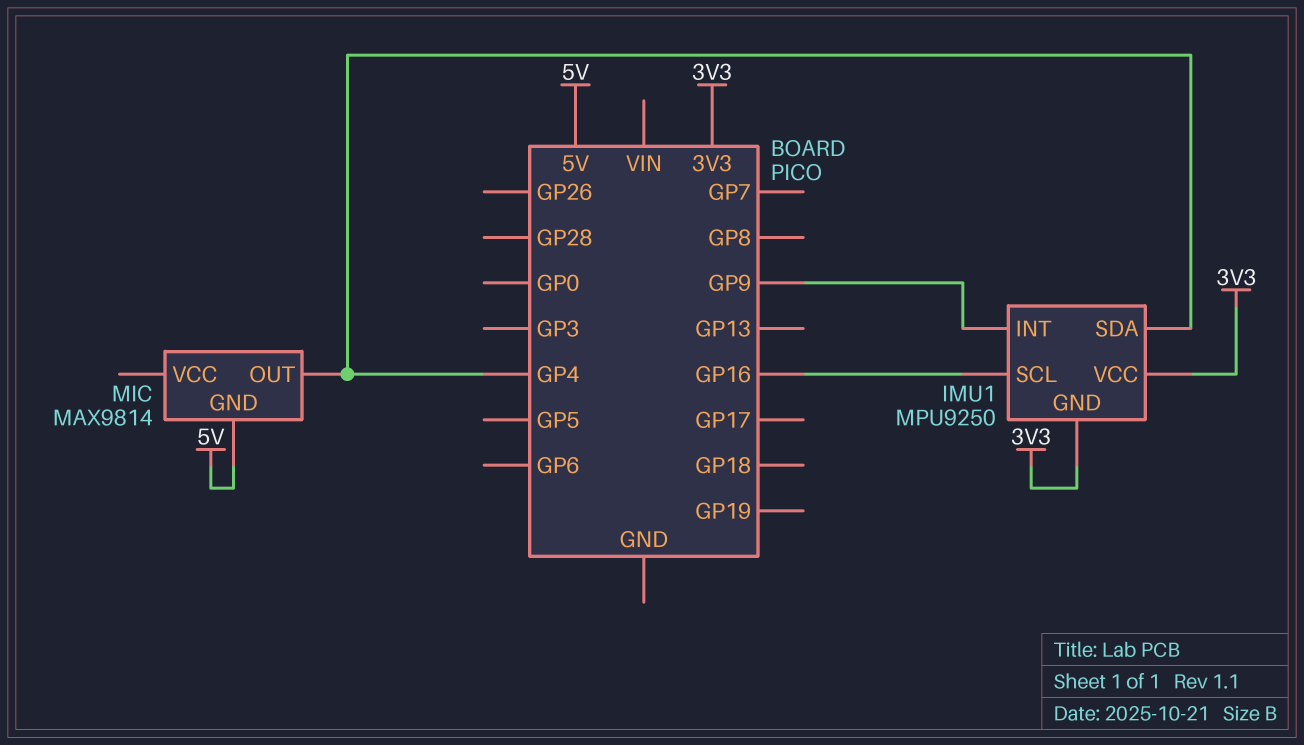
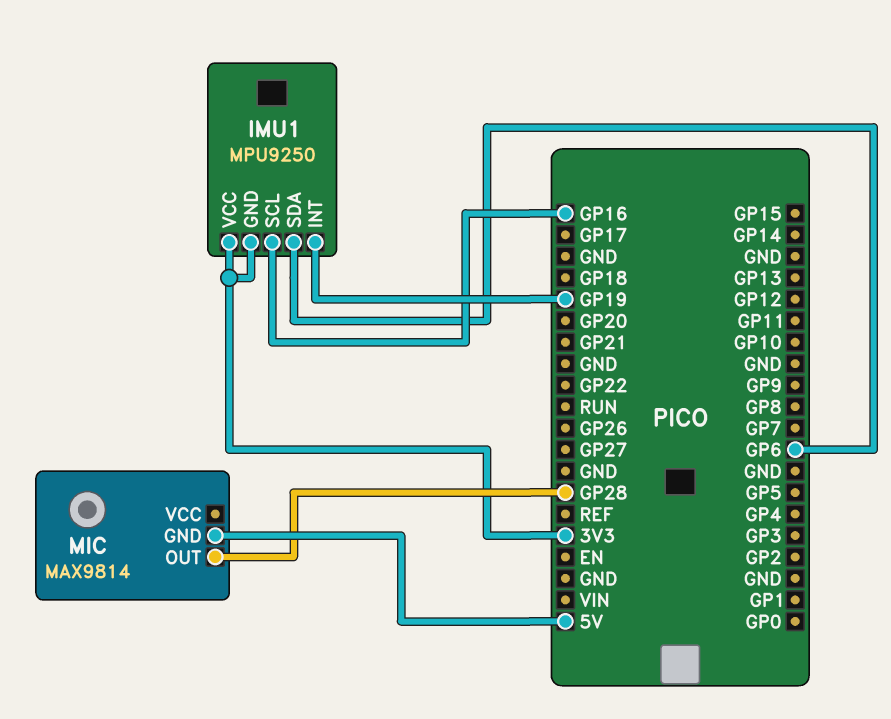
IMU1 pin INT: GP9 -> GP19
IMU1 pin SDA: GP4 -> GP6
MIC pin OUT: GP4 -> GP28

